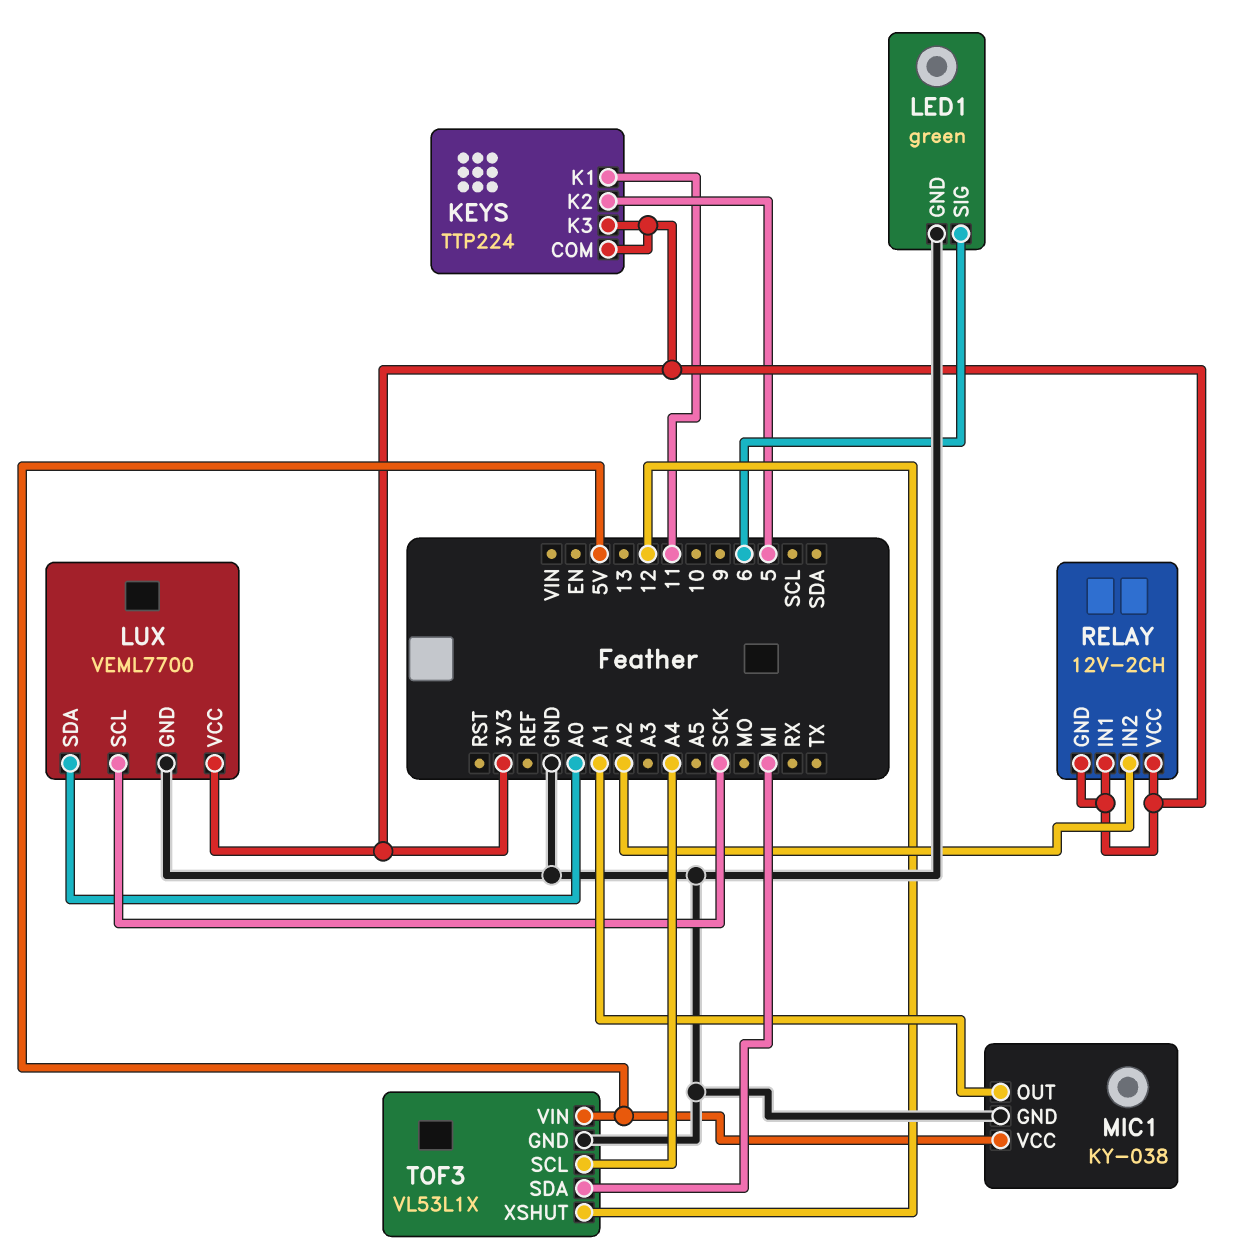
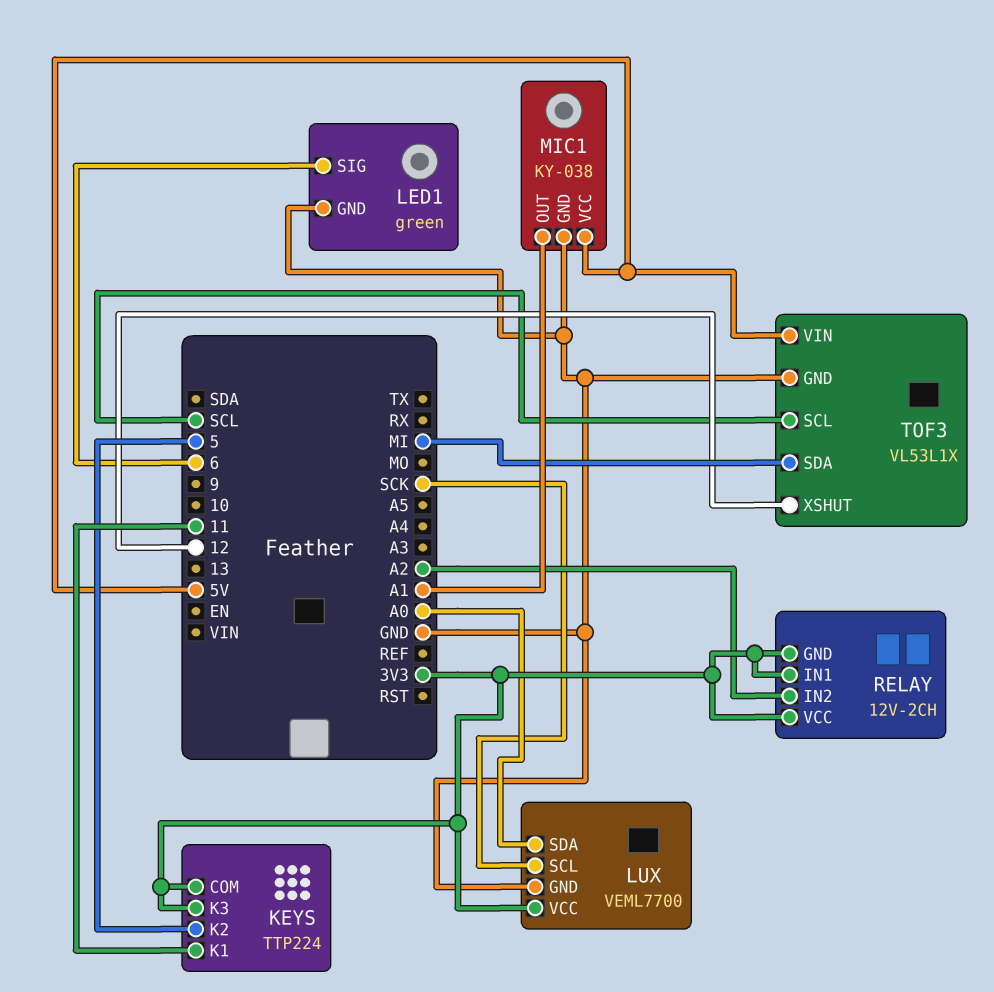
TOF3 pin SCL: A4 -> SCL

